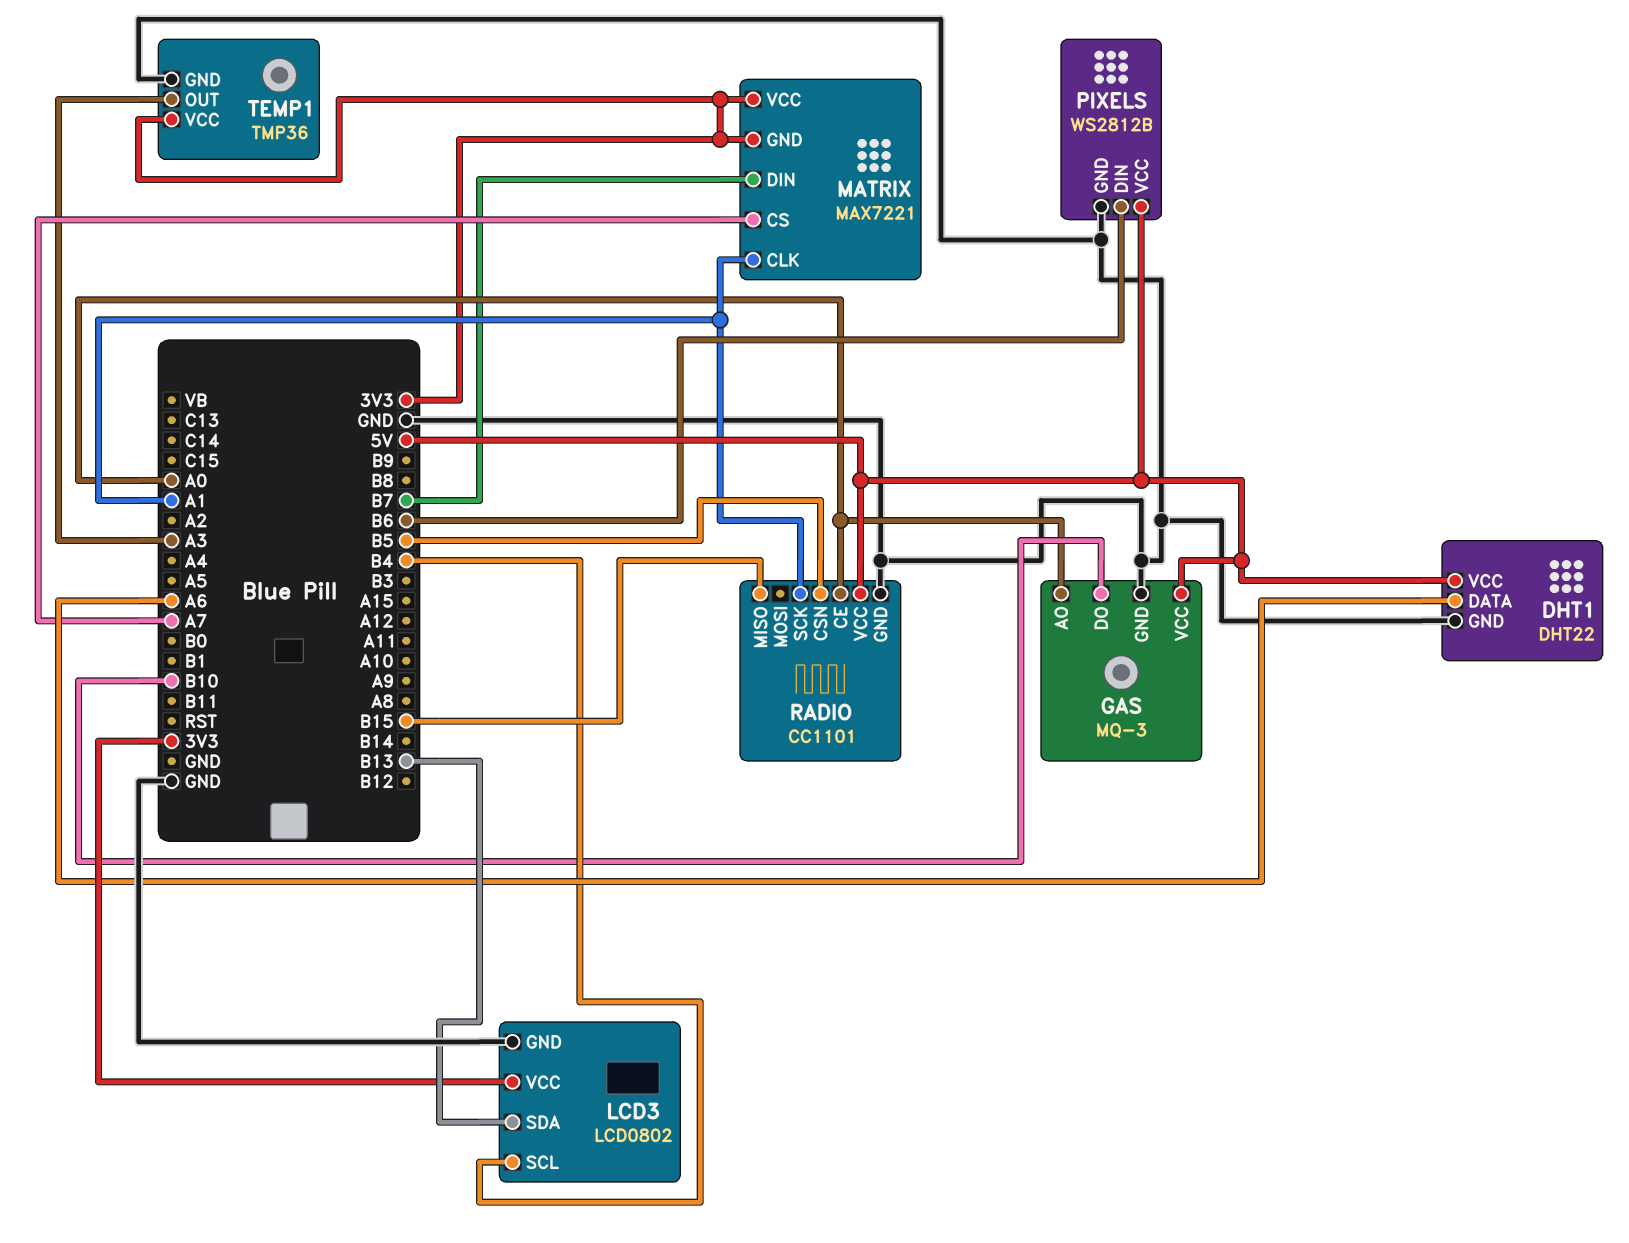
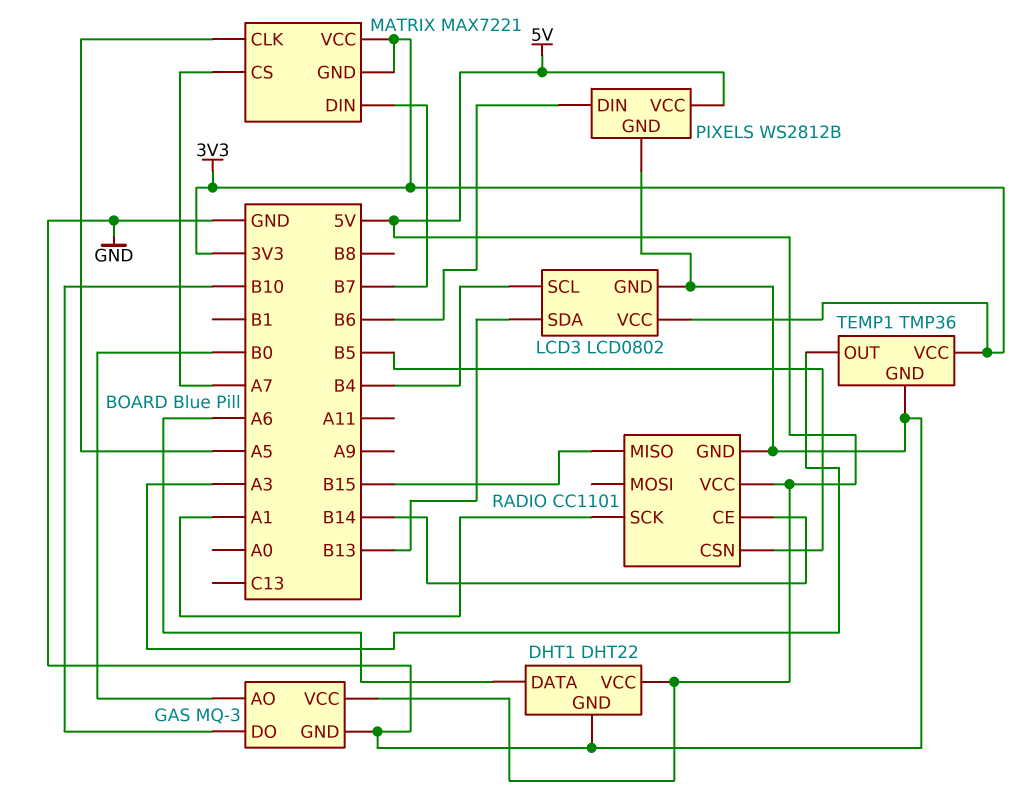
GAS pin AO: A0 -> B0
MATRIX pin CLK: A1 -> A5
RADIO pin CE: A0 -> B14

